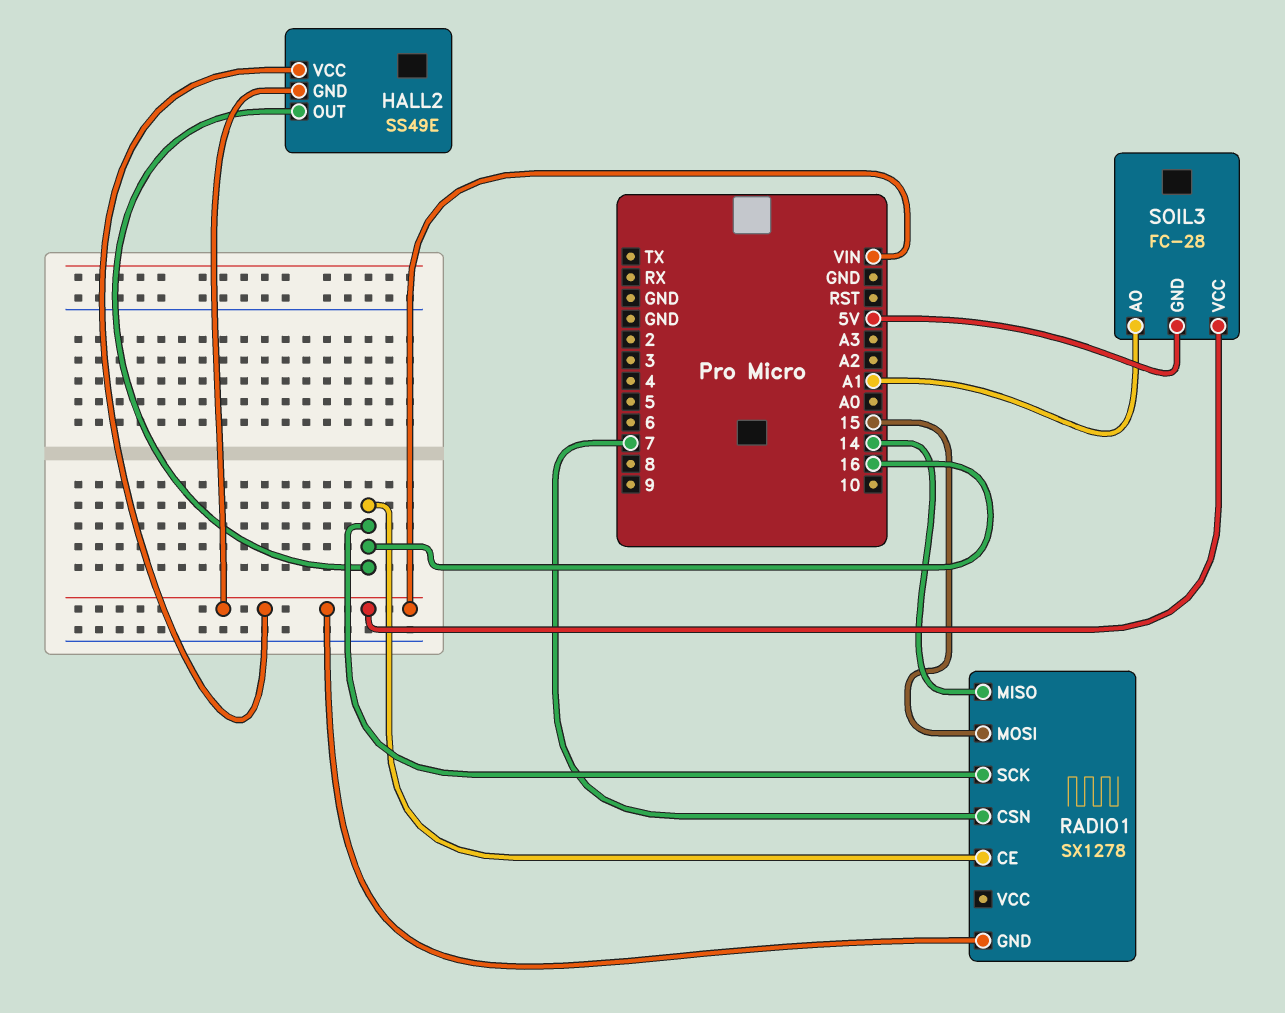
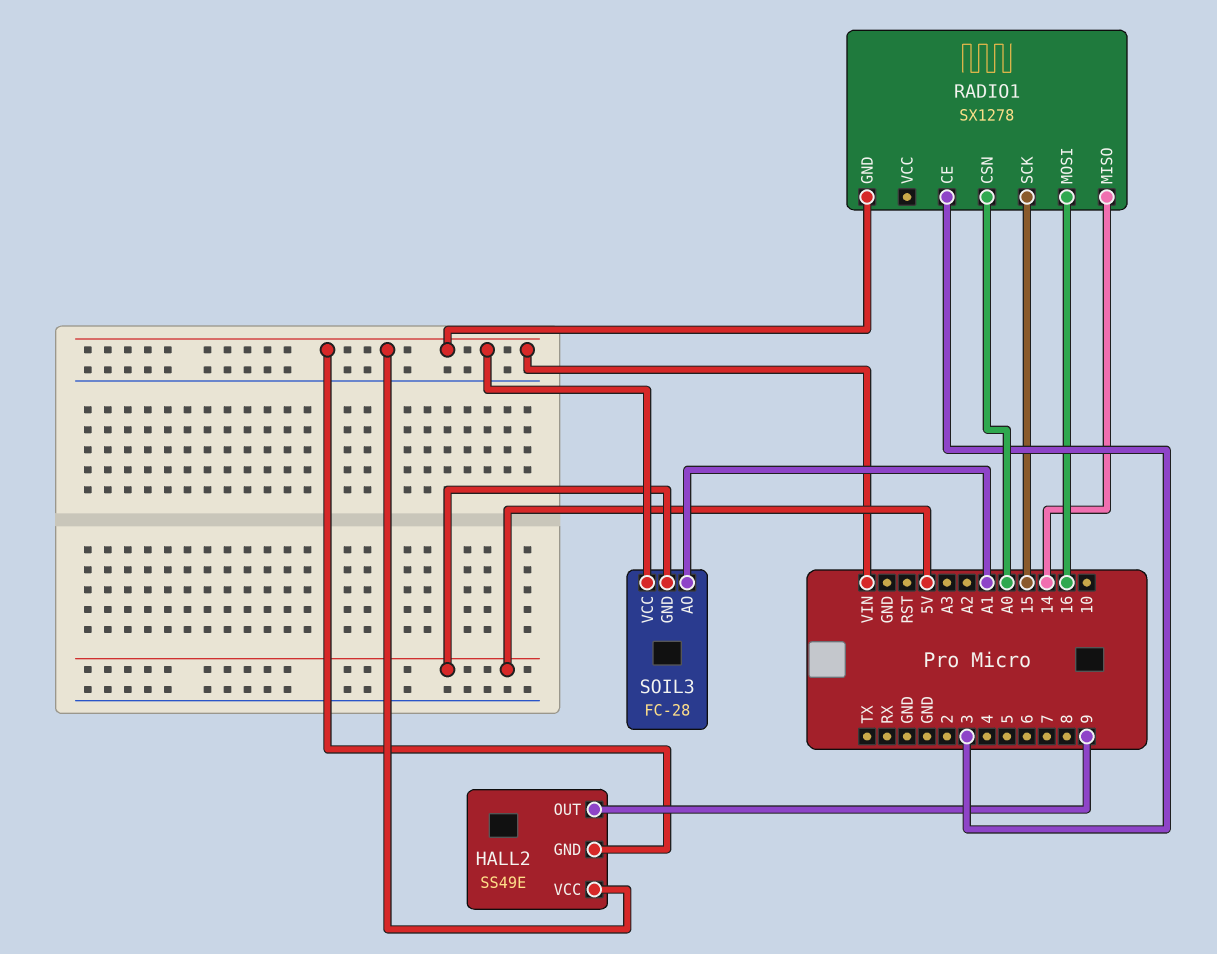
HALL2 pin OUT: 16 -> 9
RADIO1 pin CE: 16 -> 3
RADIO1 pin CSN: 7 -> A0
RADIO1 pin MOSI: 15 -> 16
RADIO1 pin SCK: 16 -> 15

